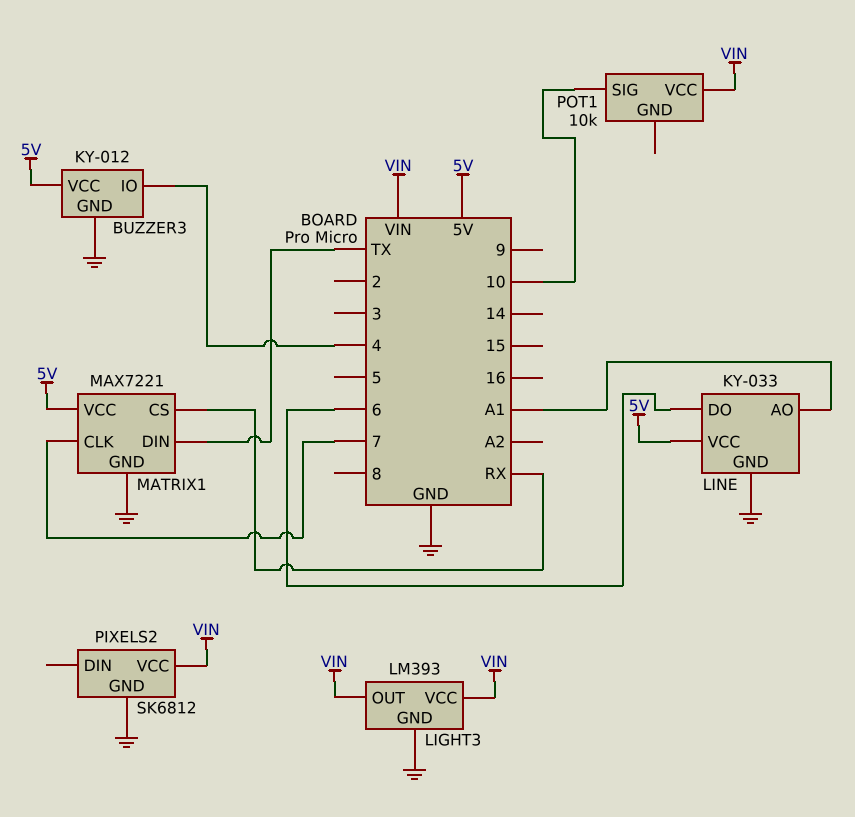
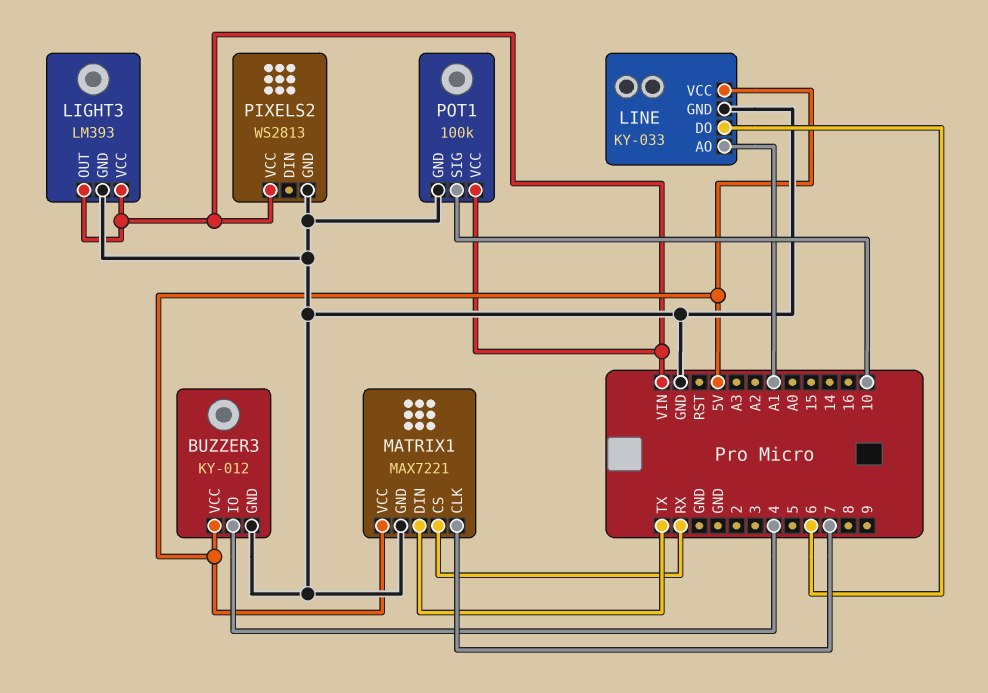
PIXELS2: SK6812 -> WS2813
POT1: 10k -> 100k
POT1 pin GND: none -> GND

